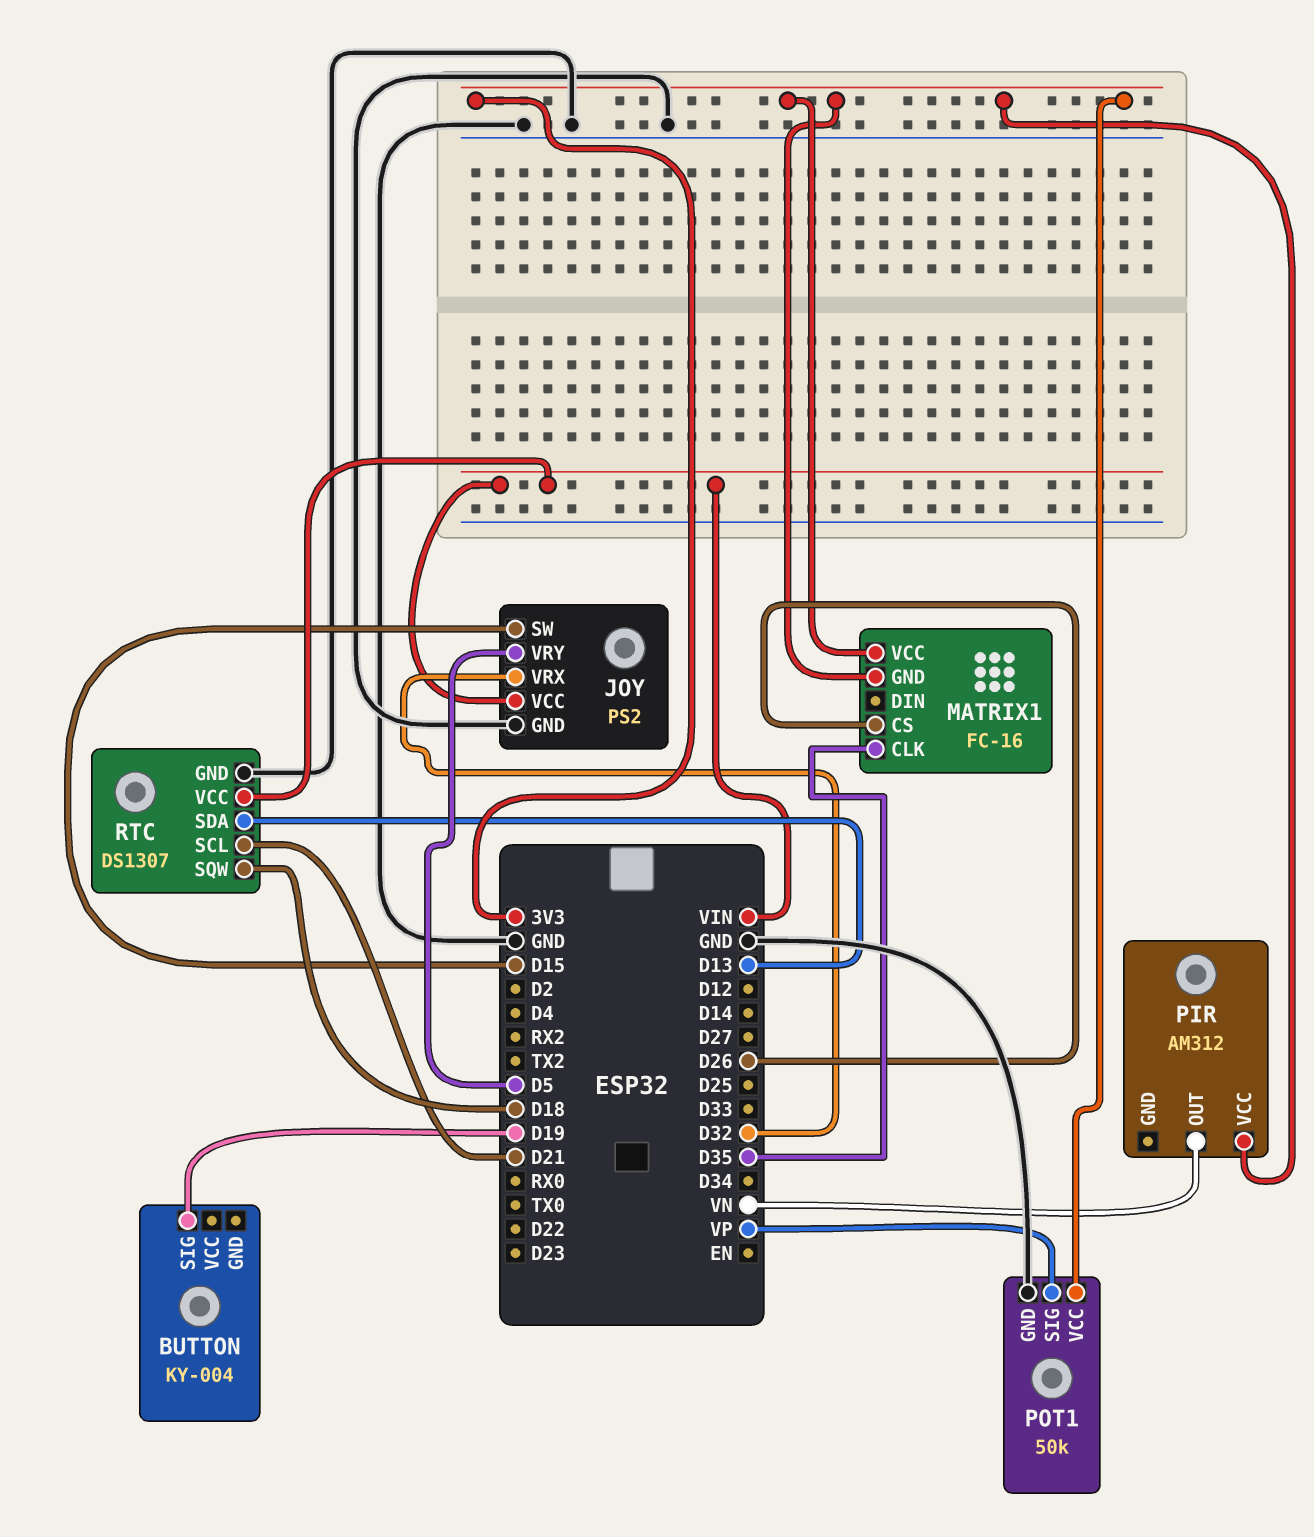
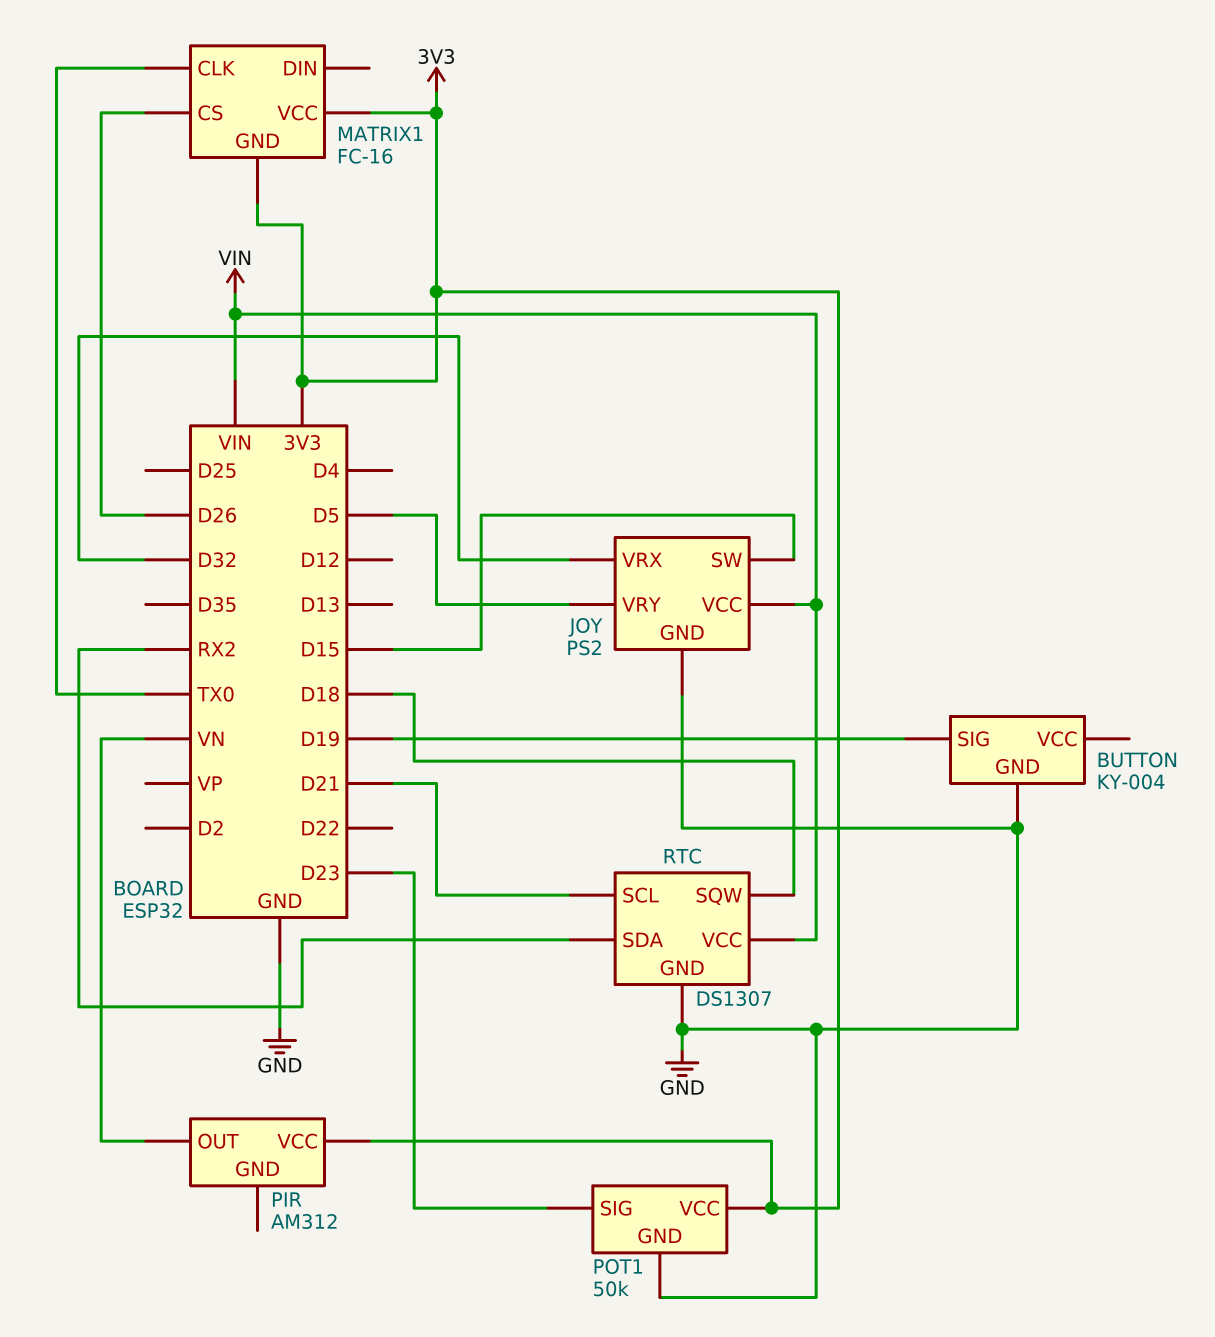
BUTTON pin GND: none -> GND
MATRIX1 pin CLK: D35 -> TX0
POT1 pin SIG: VP -> D23
RTC pin SDA: D13 -> RX2

